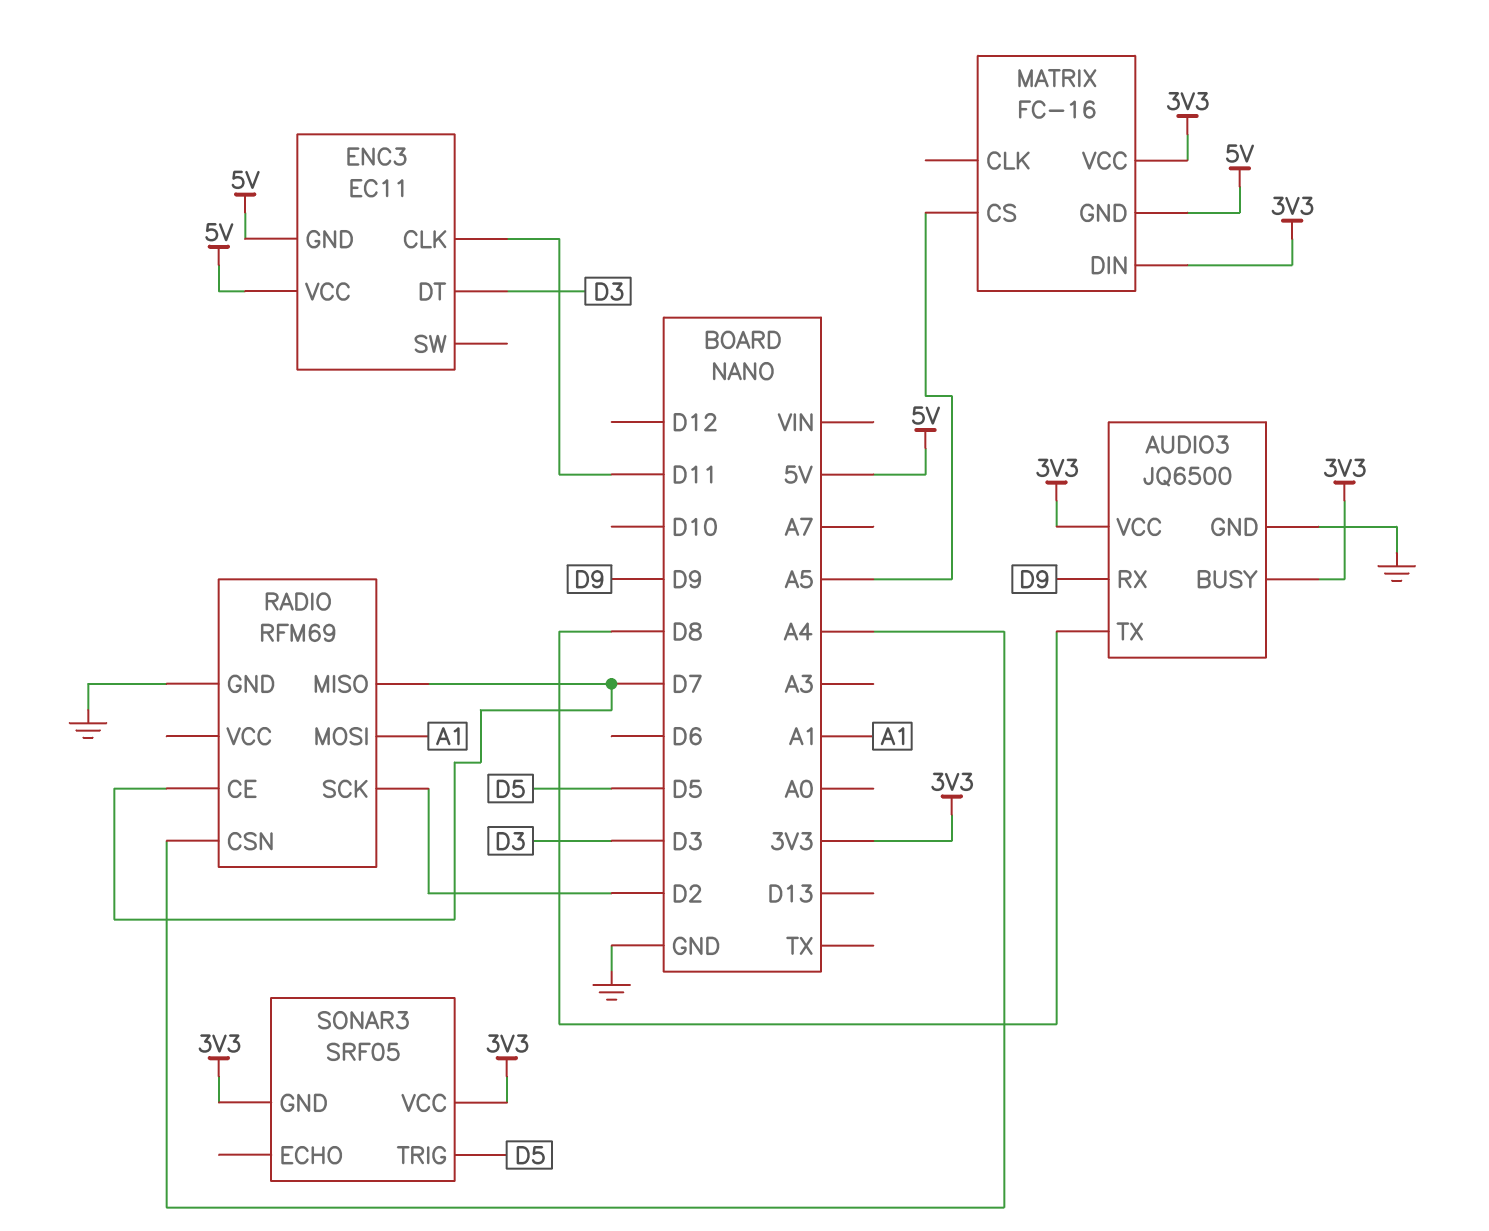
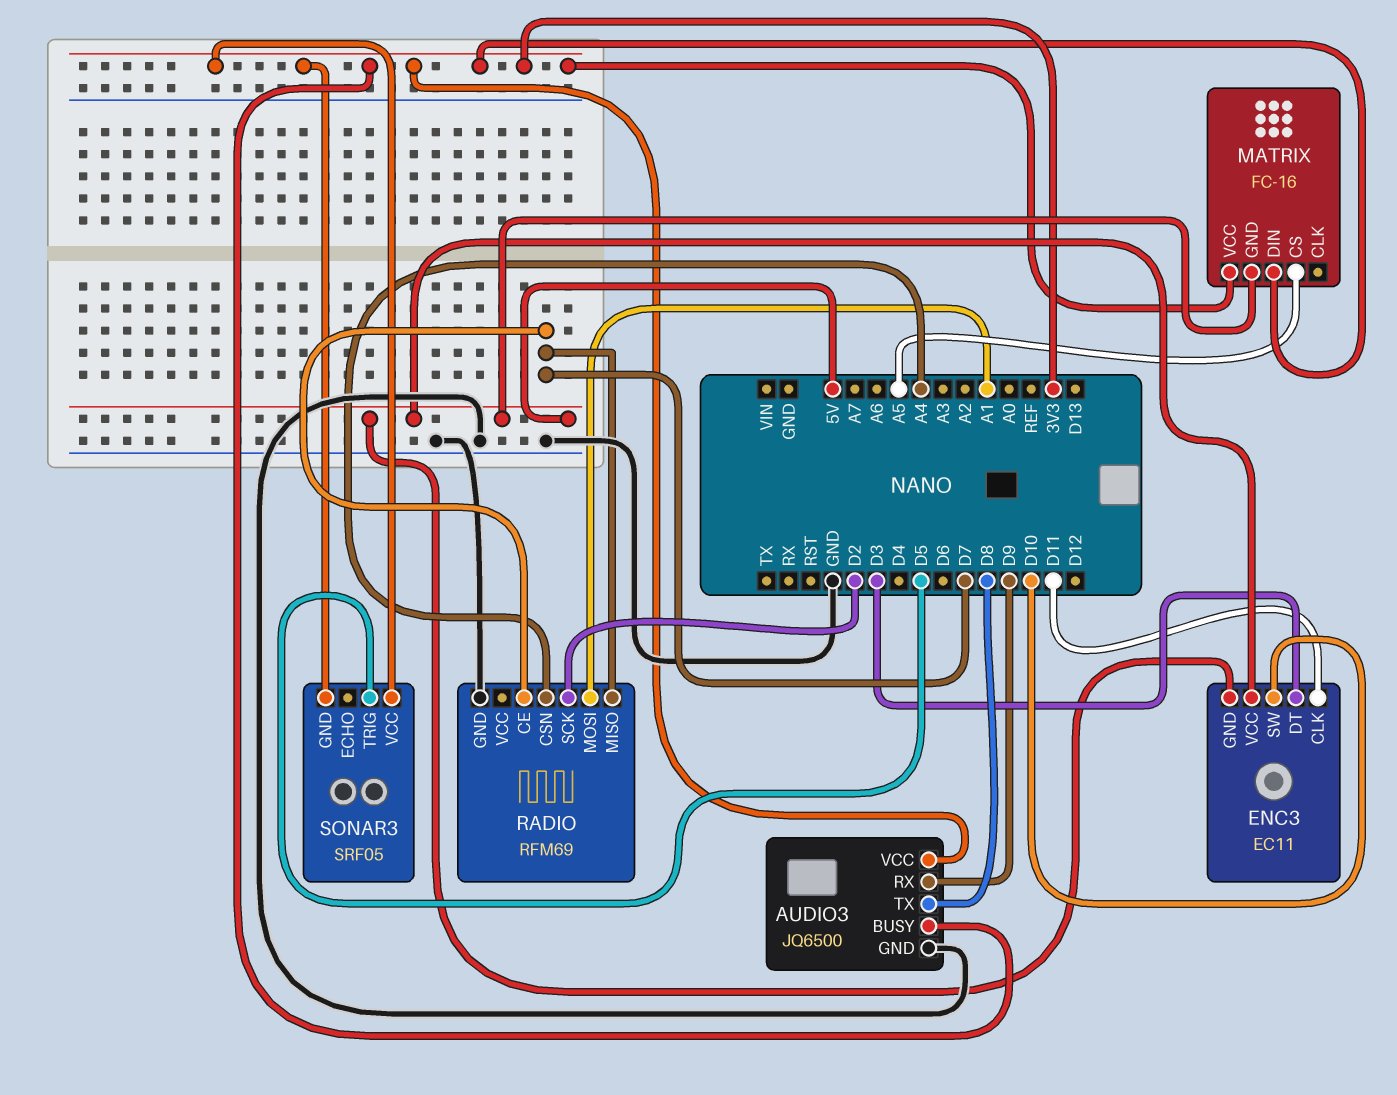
ENC3 pin SW: none -> D10

